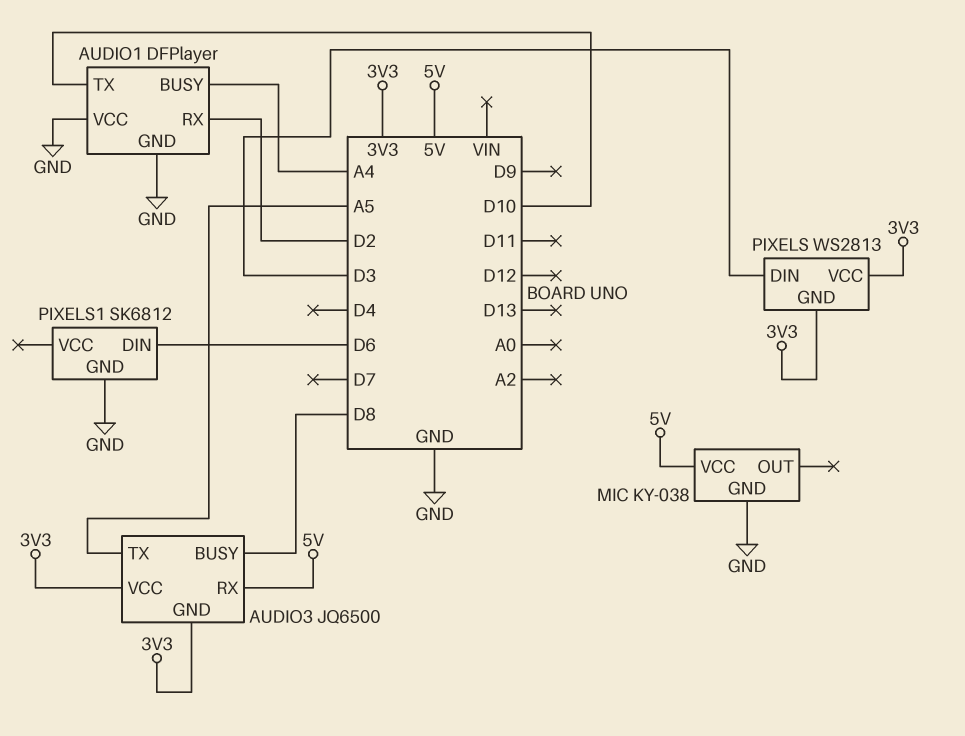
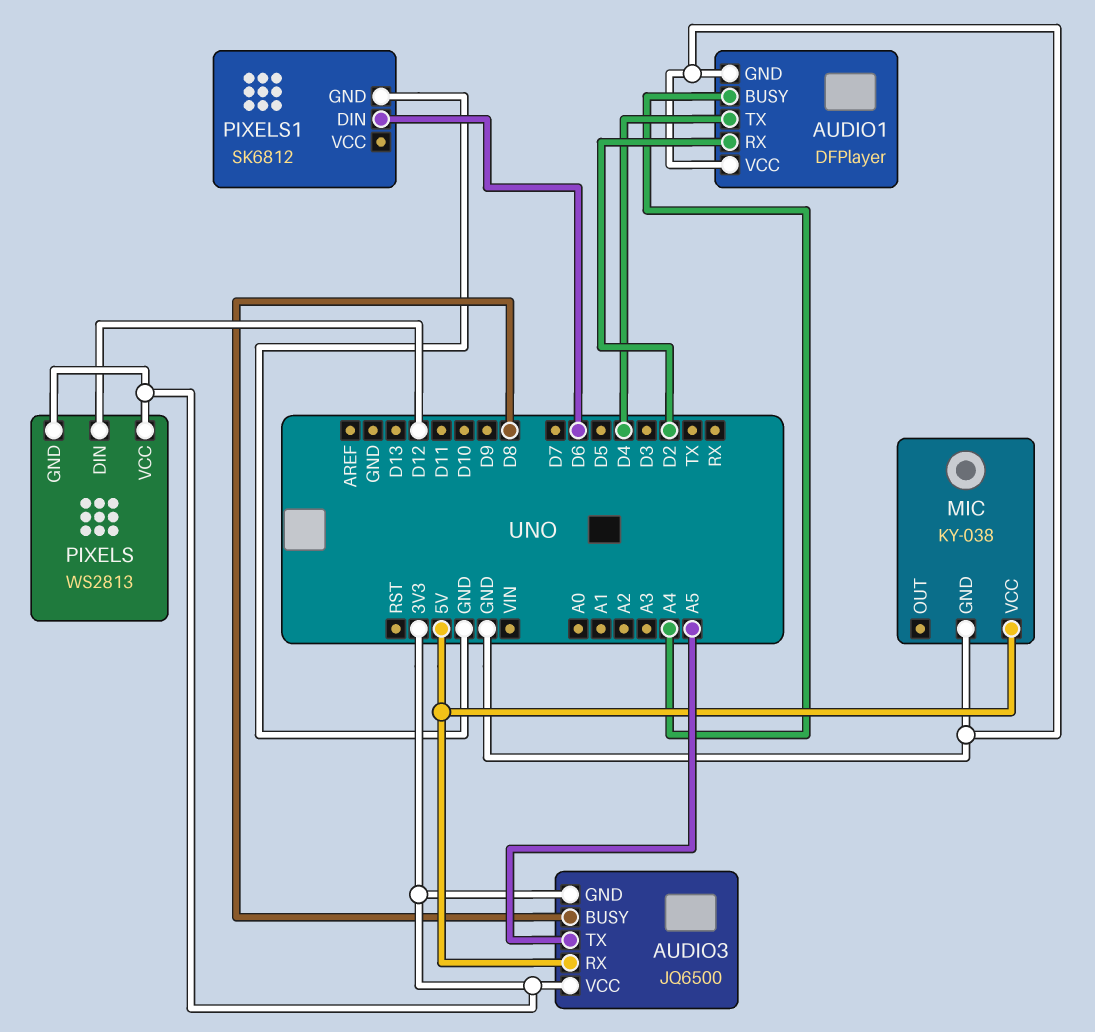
AUDIO1 pin TX: D10 -> D4
PIXELS pin DIN: D3 -> D12

